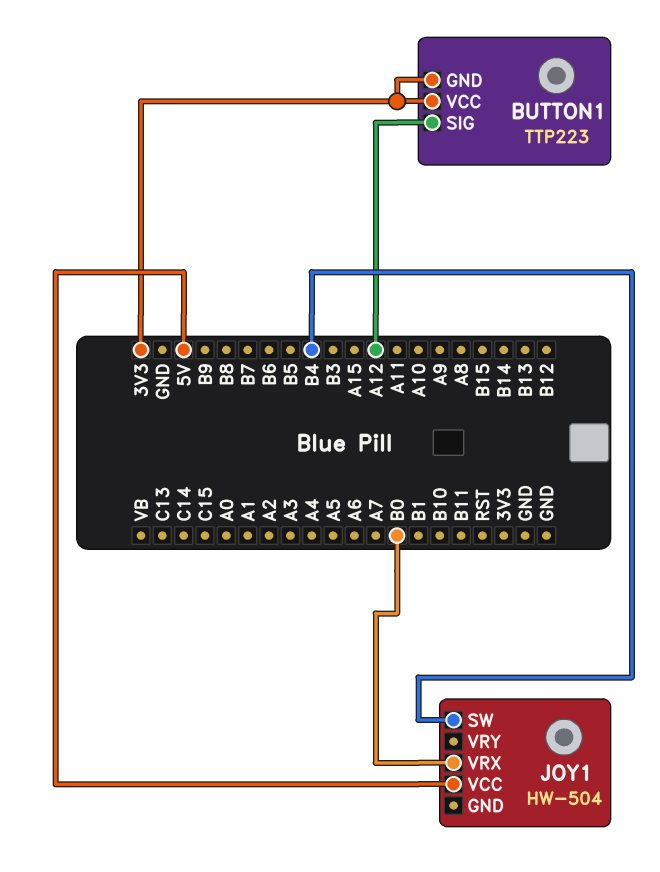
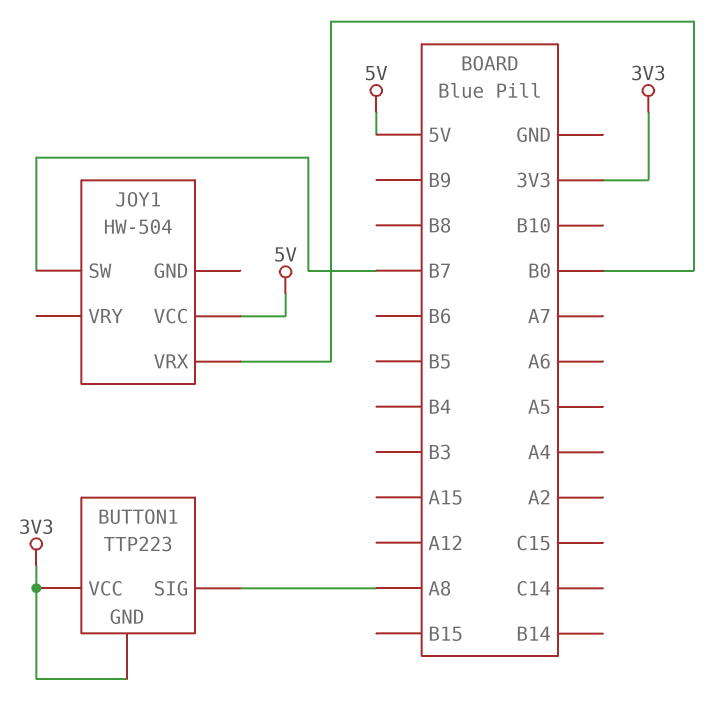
BUTTON1 pin SIG: A12 -> A8
JOY1 pin SW: B4 -> B7

